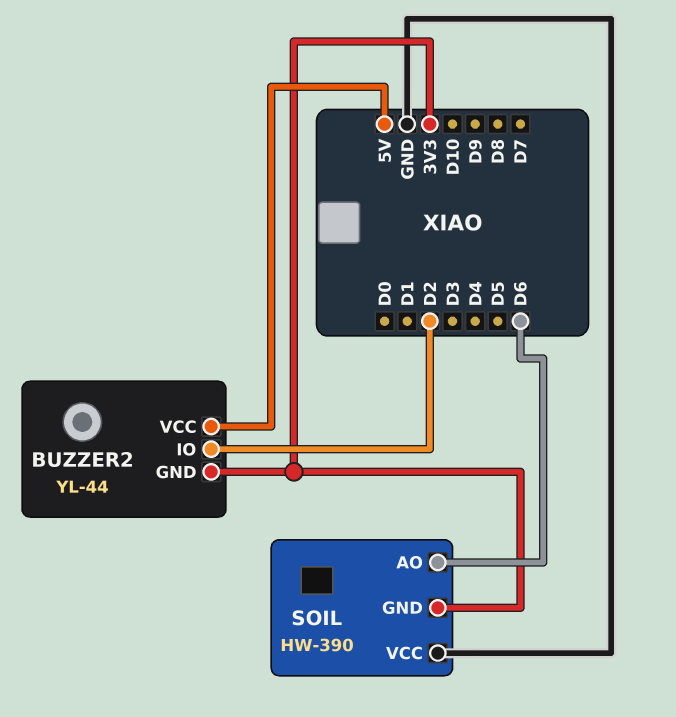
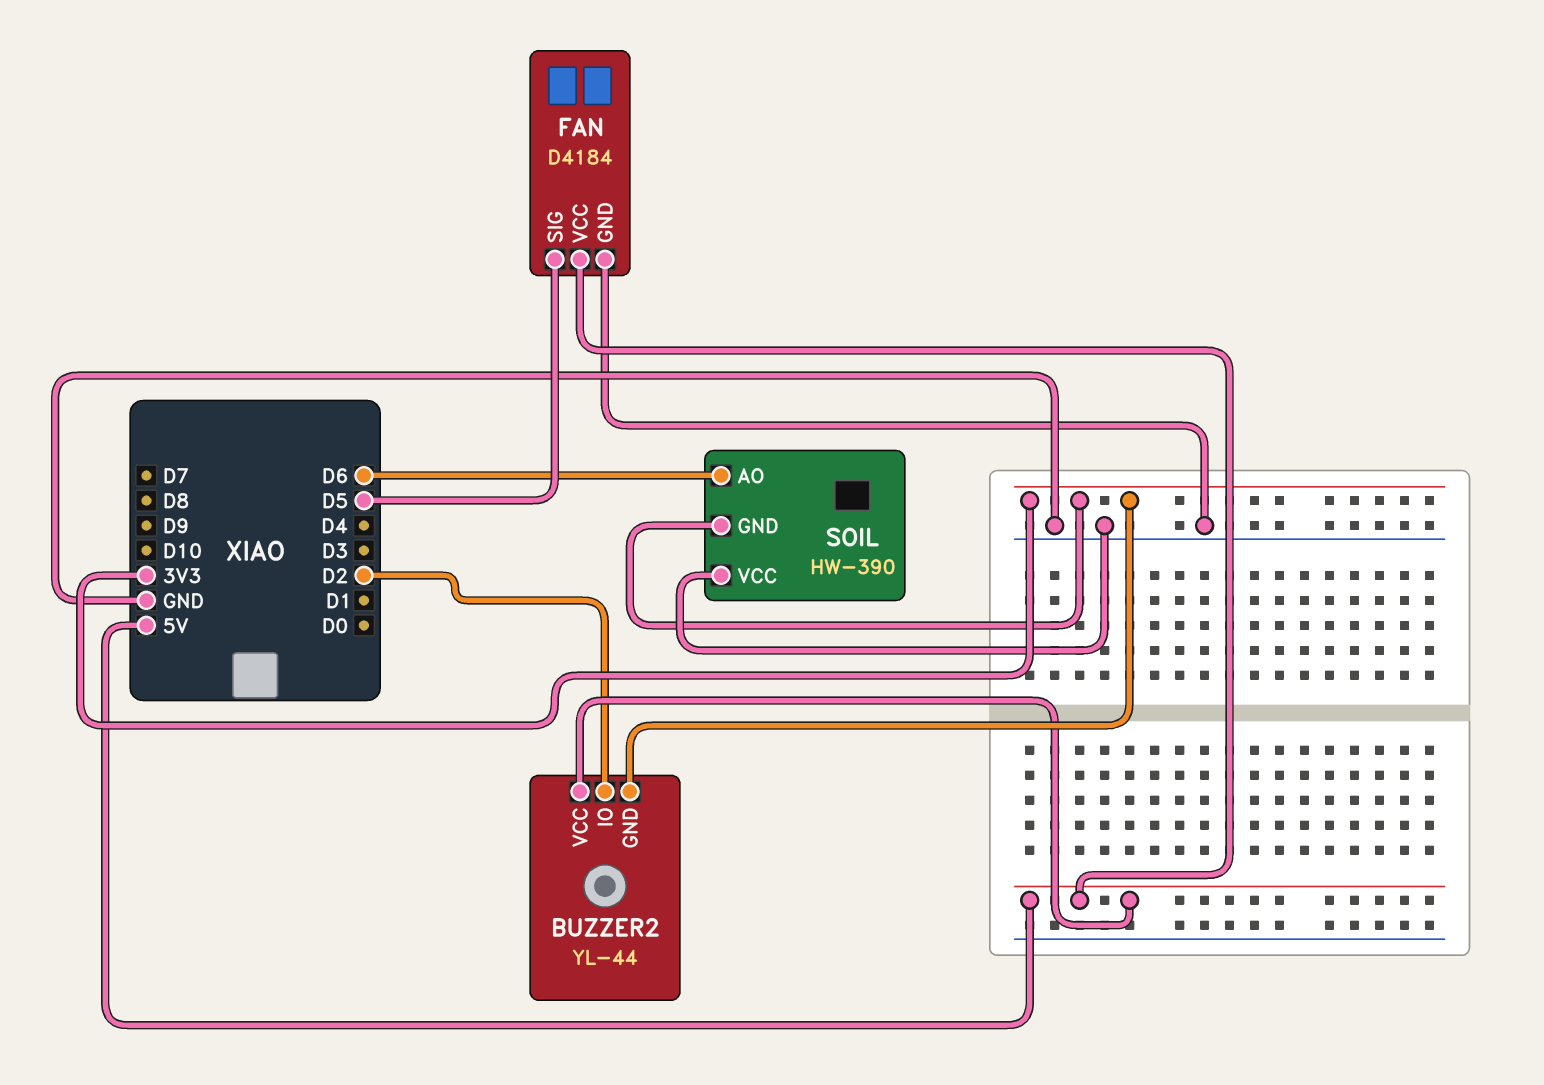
FAN: none -> D4184
FAN pin GND: none -> GND
FAN pin SIG: none -> D5
FAN pin VCC: none -> 5V

